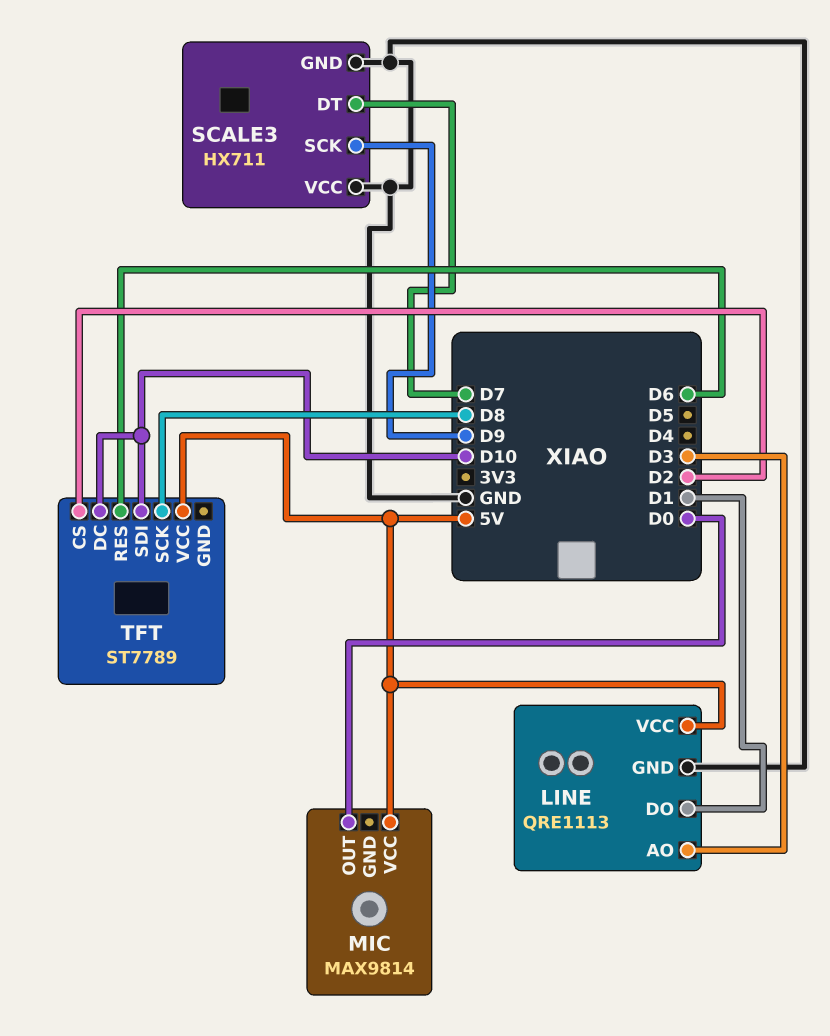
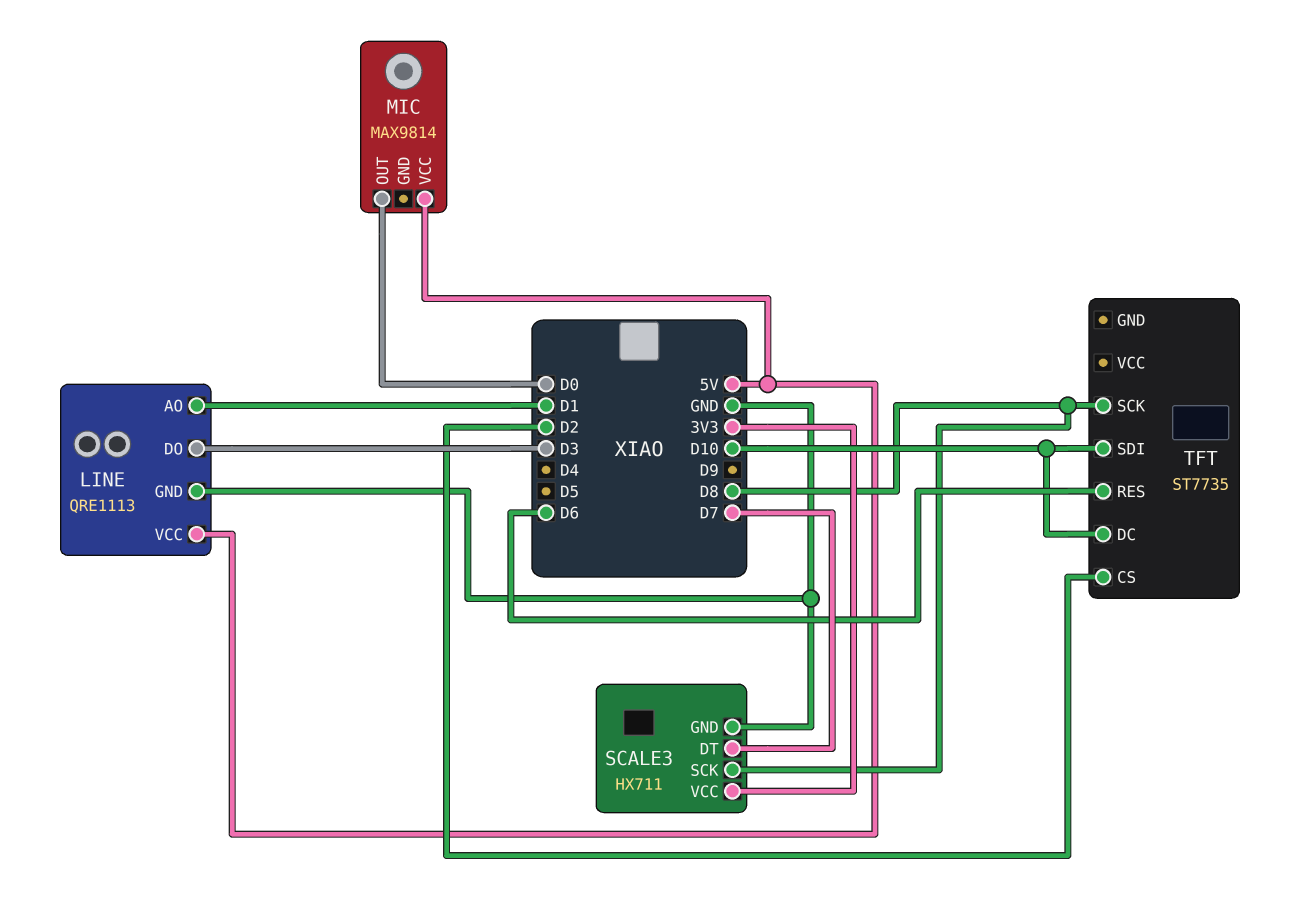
LINE pin AO: D3 -> D1
LINE pin DO: D1 -> D3
SCALE3 pin SCK: D9 -> D8
SCALE3 pin VCC: GND -> 3V3
TFT: ST7789 -> ST7735
TFT pin VCC: 5V -> none

